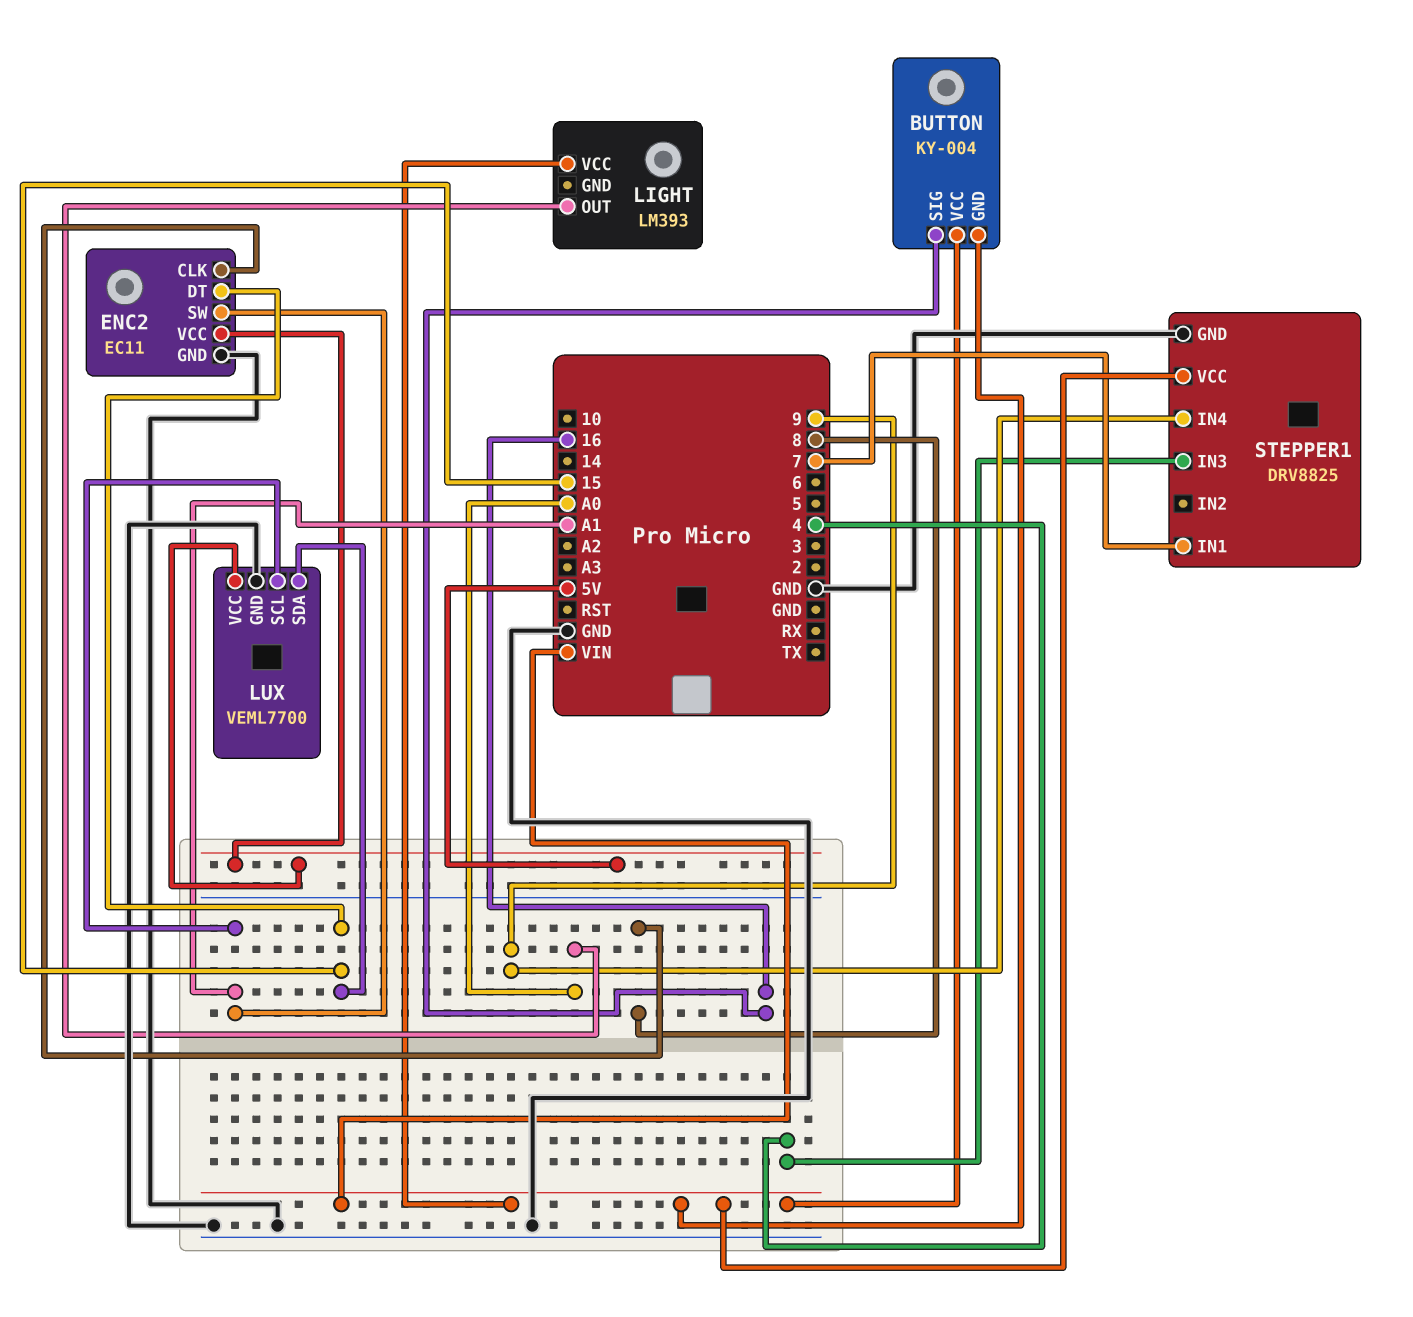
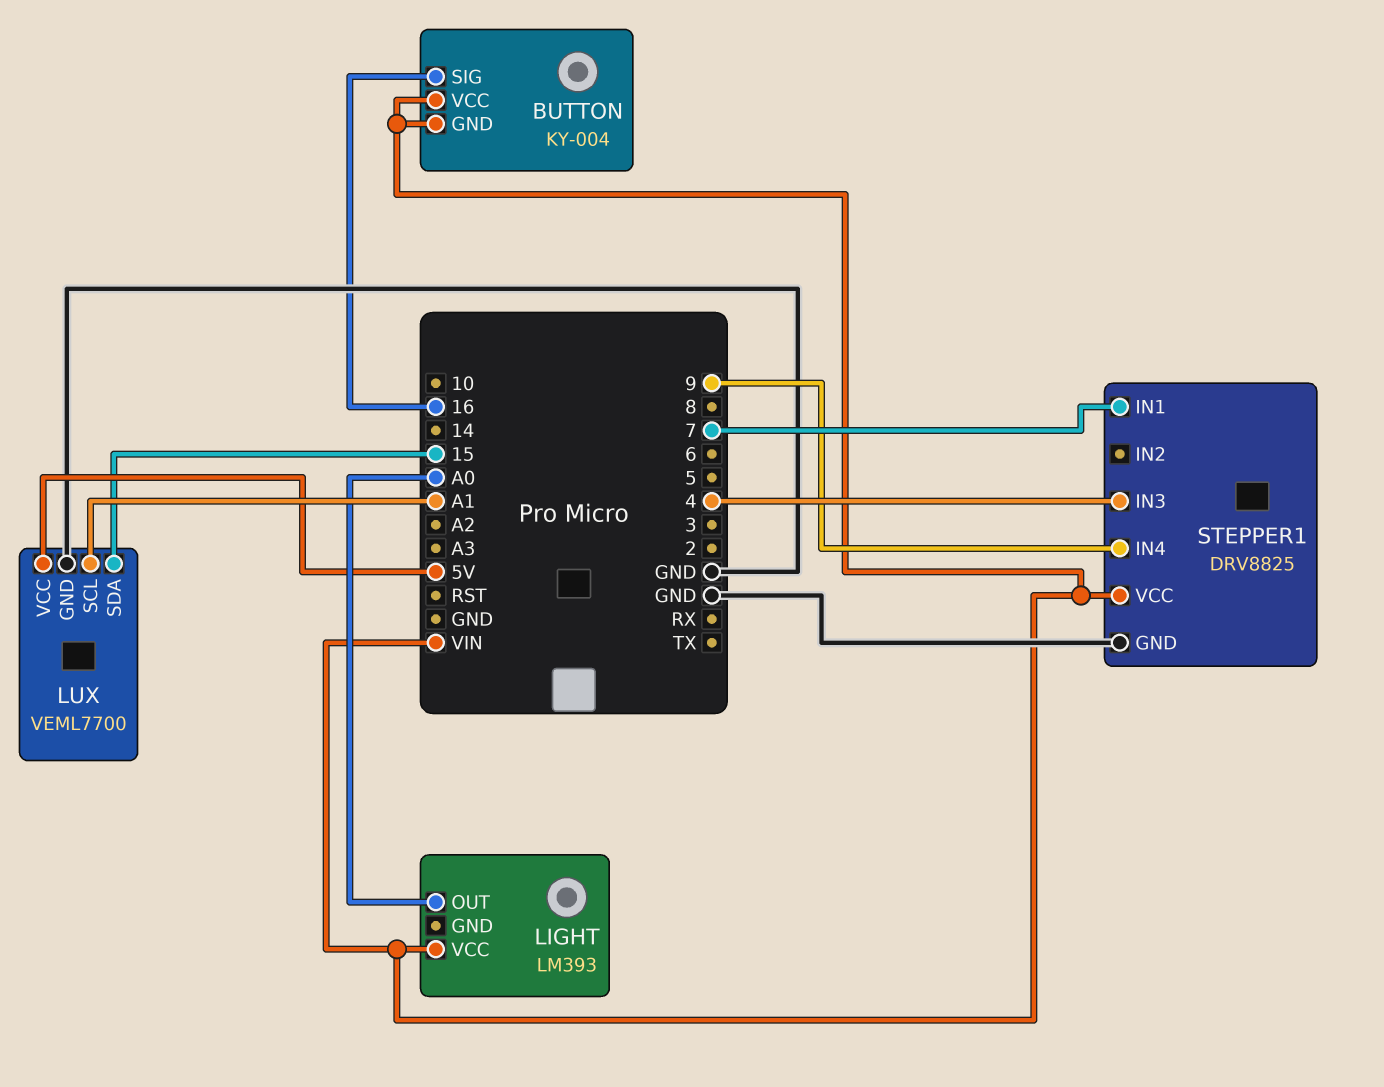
ENC2: EC11 -> none
ENC2 pin CLK: 8 -> none
ENC2 pin DT: 15 -> none
ENC2 pin GND: GND -> none
ENC2 pin SW: A1 -> none
ENC2 pin VCC: 5V -> none

